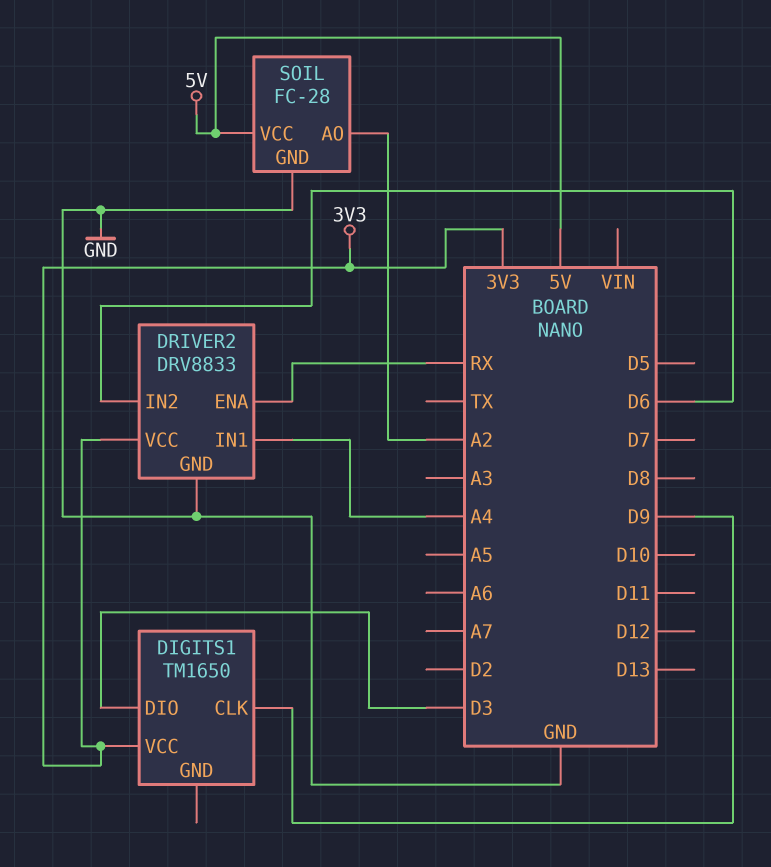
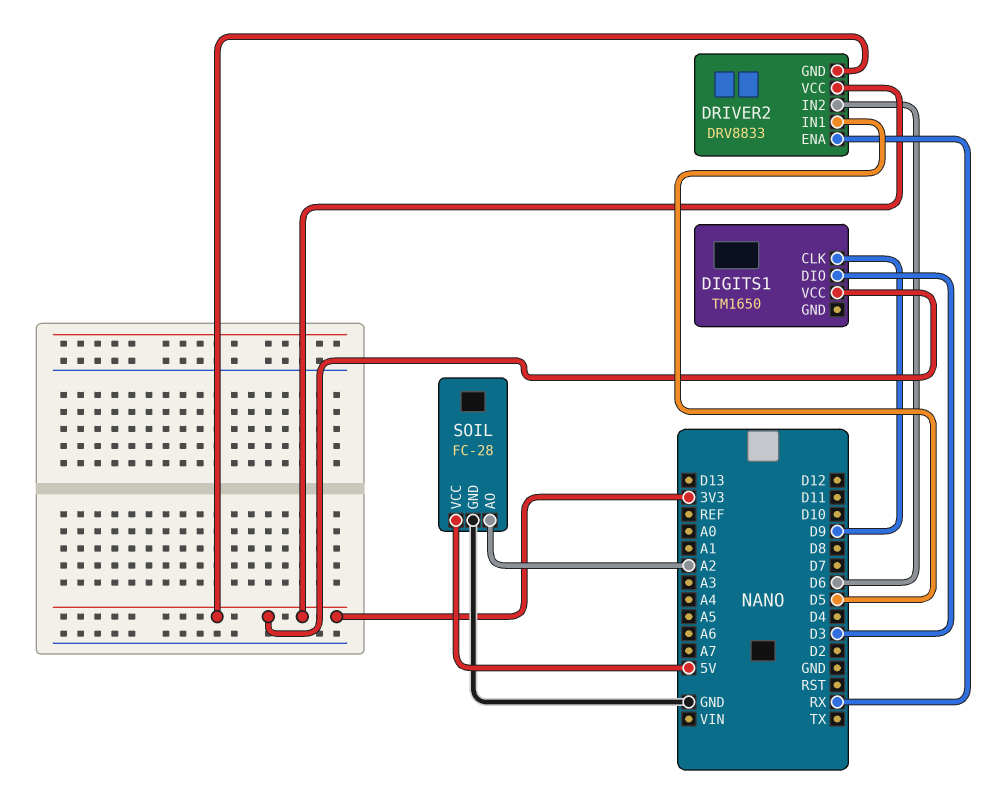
DRIVER2 pin GND: GND -> 3V3
DRIVER2 pin IN1: A4 -> D5

